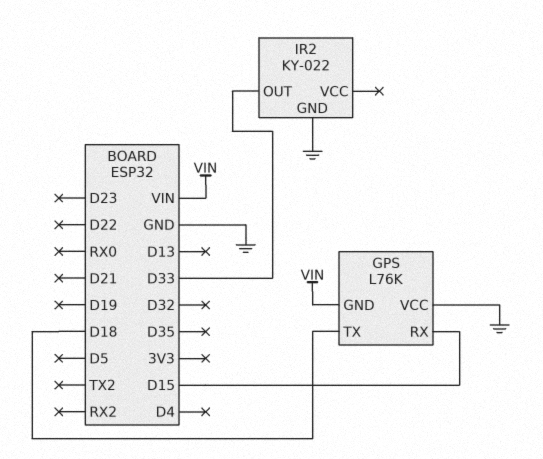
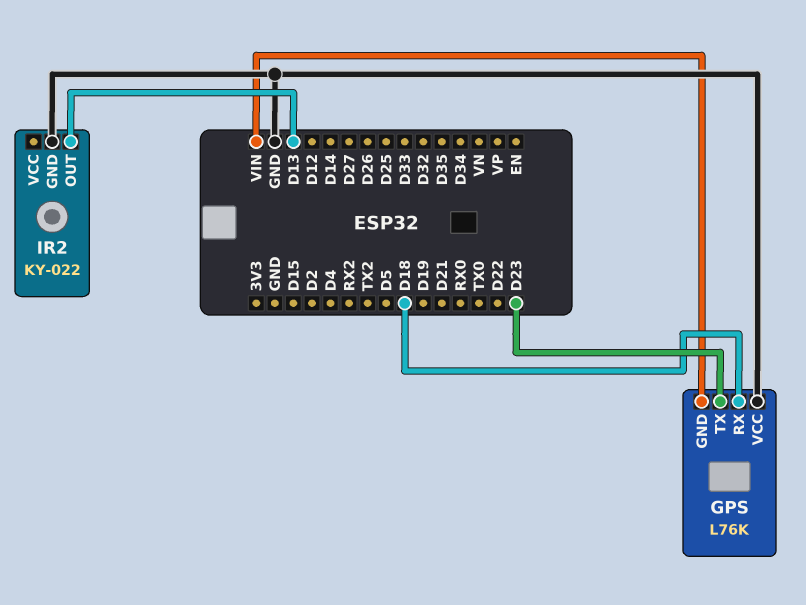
GPS pin RX: D15 -> D18
GPS pin TX: D18 -> D23
IR2 pin OUT: D33 -> D13

